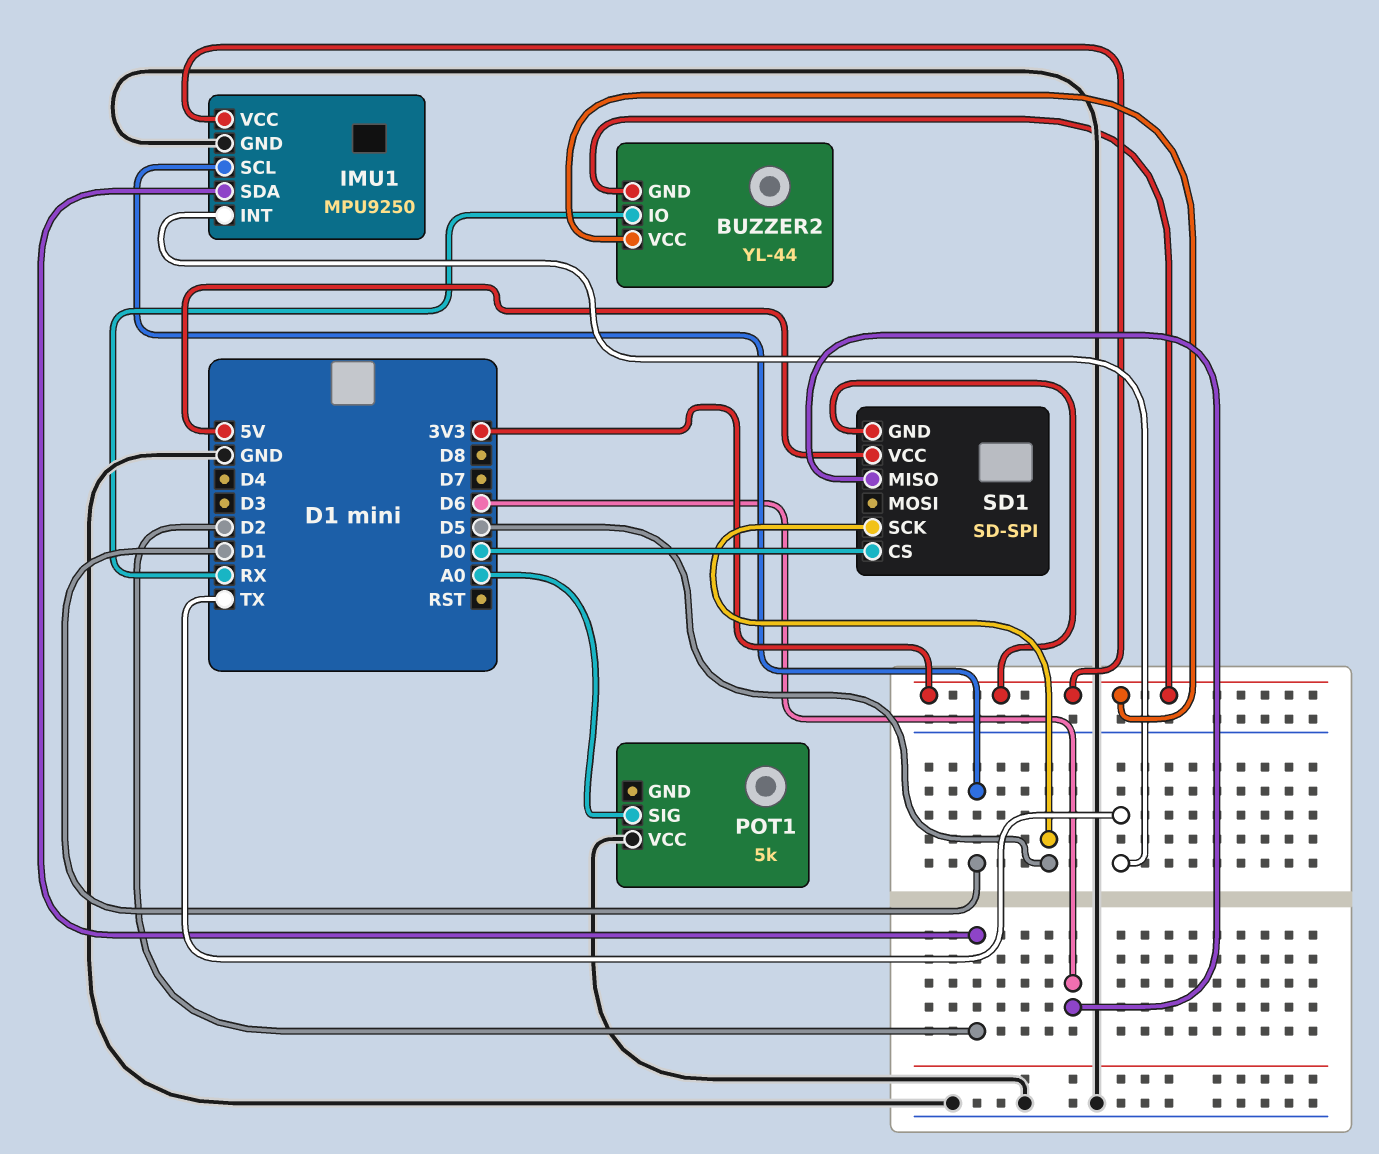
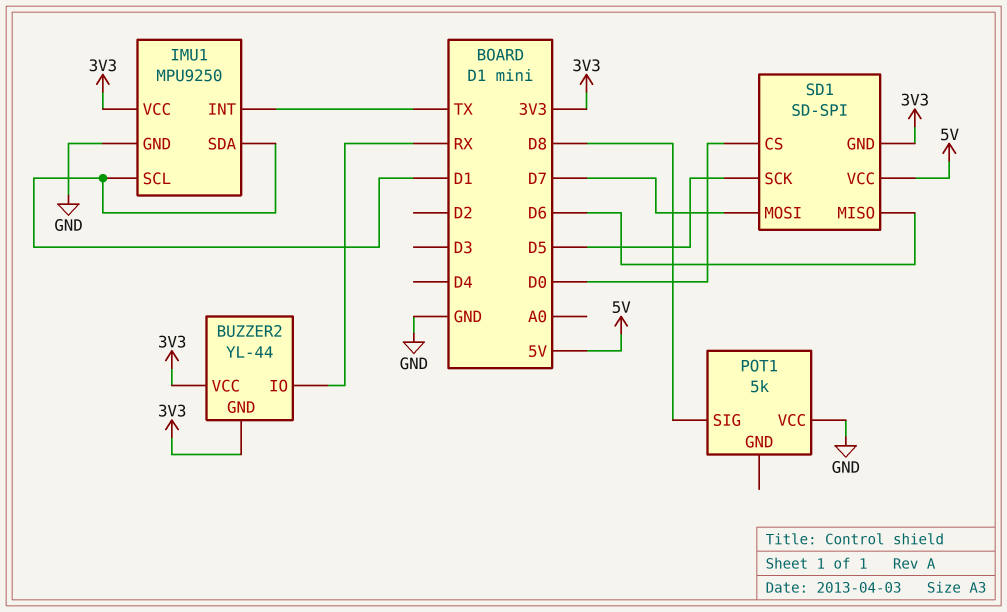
IMU1 pin SDA: D2 -> D1
POT1 pin SIG: A0 -> D8
SD1 pin MOSI: none -> D7

